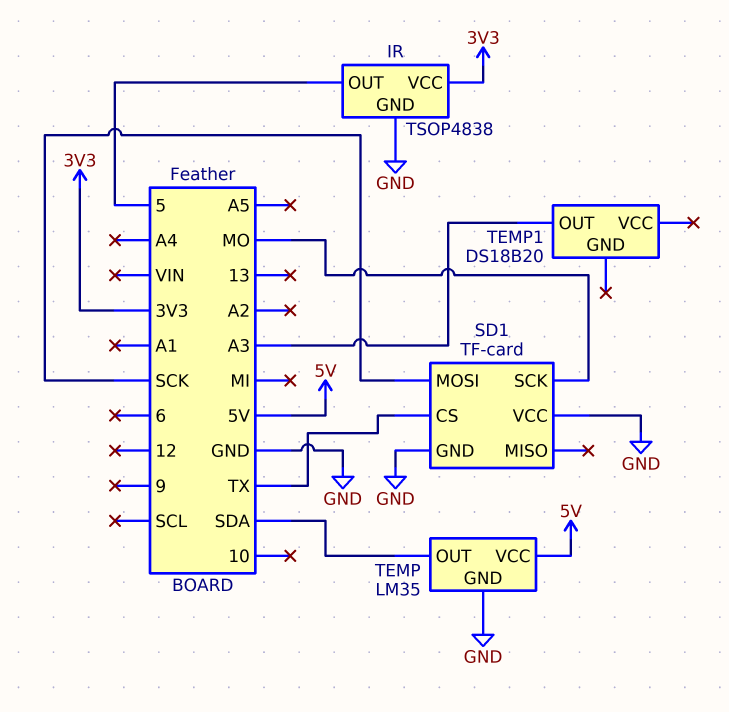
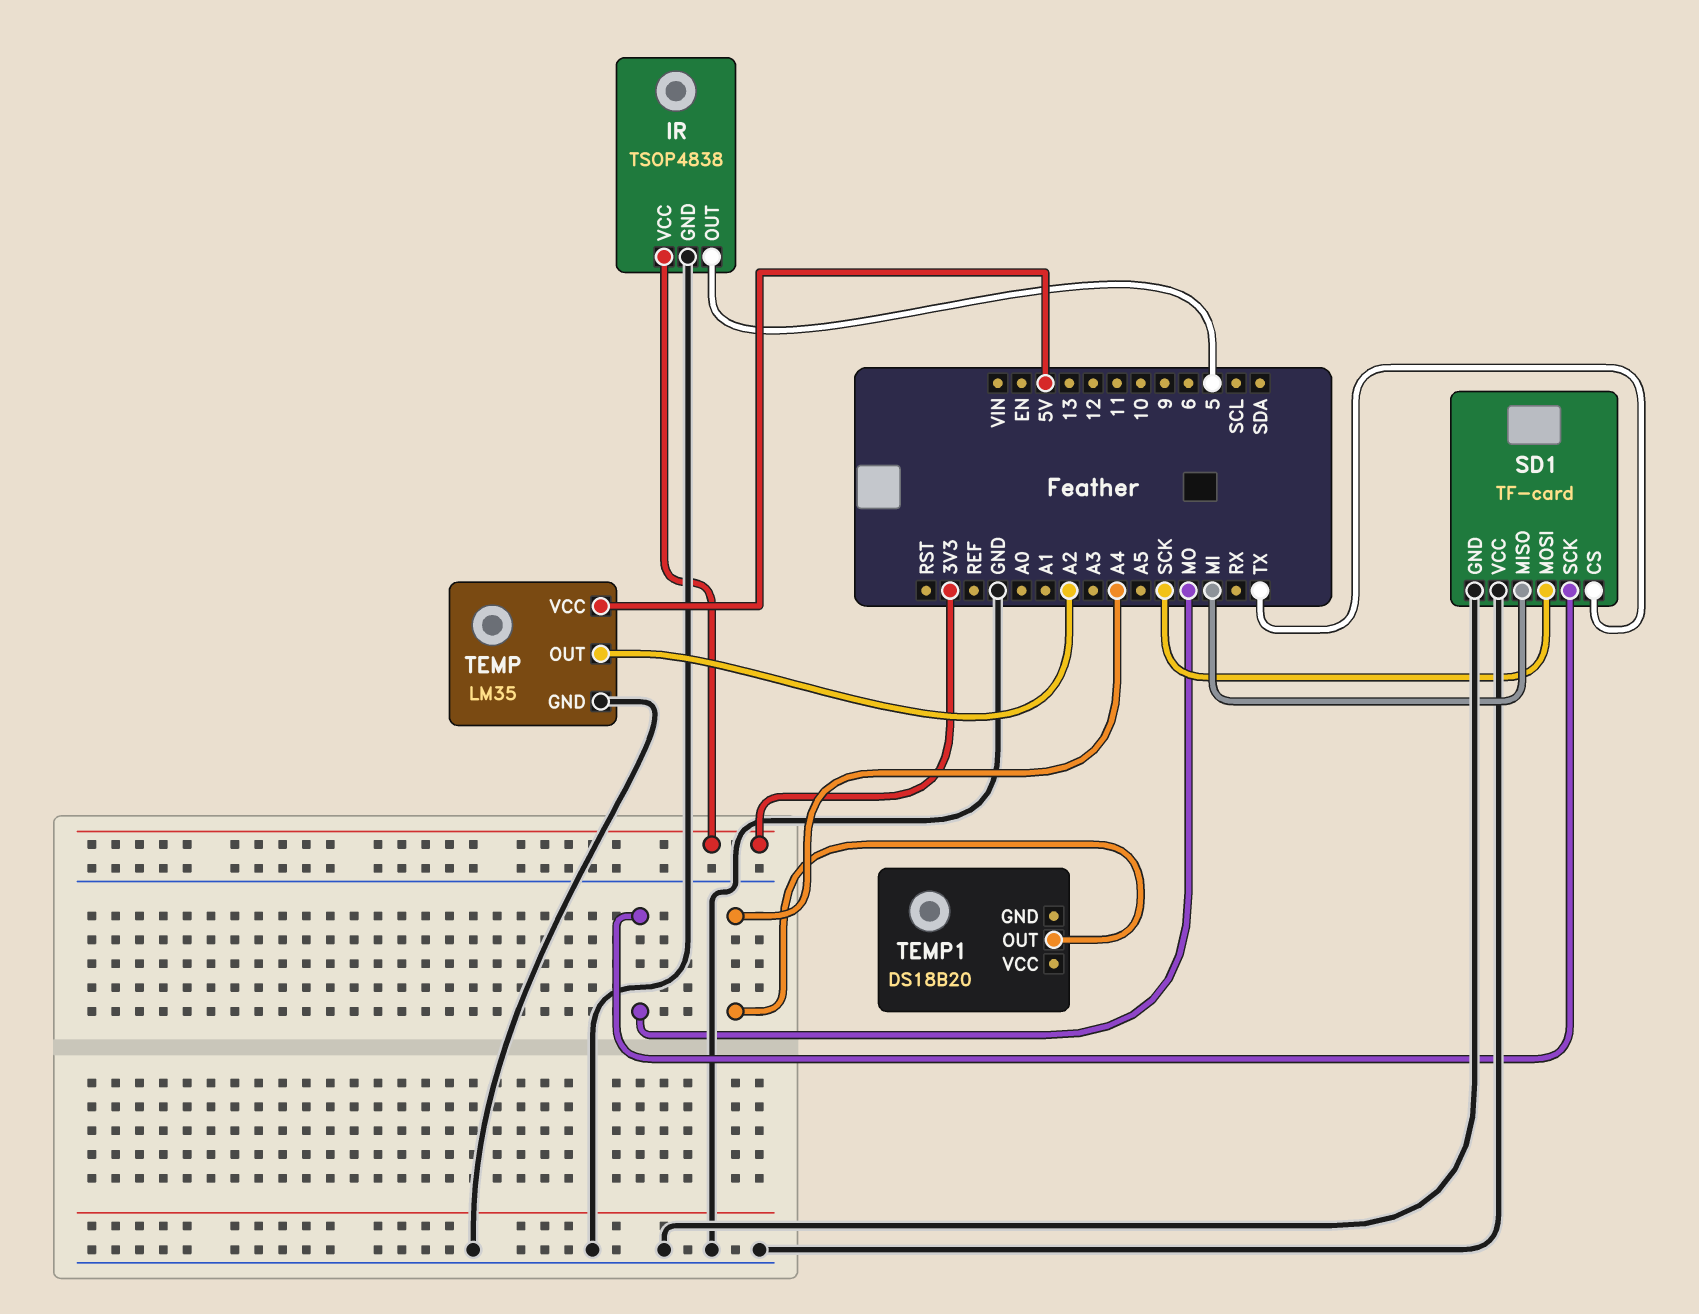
SD1 pin MISO: none -> MI
TEMP pin OUT: SDA -> A2
TEMP1 pin OUT: A3 -> A4

